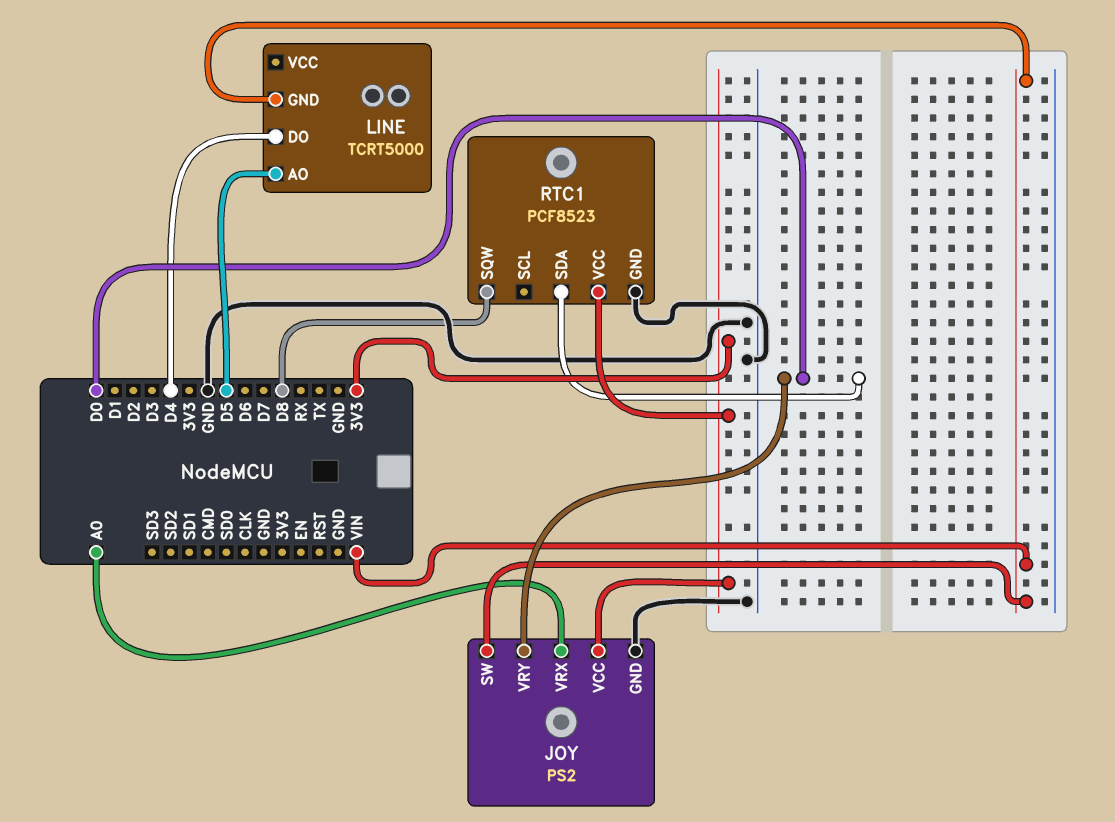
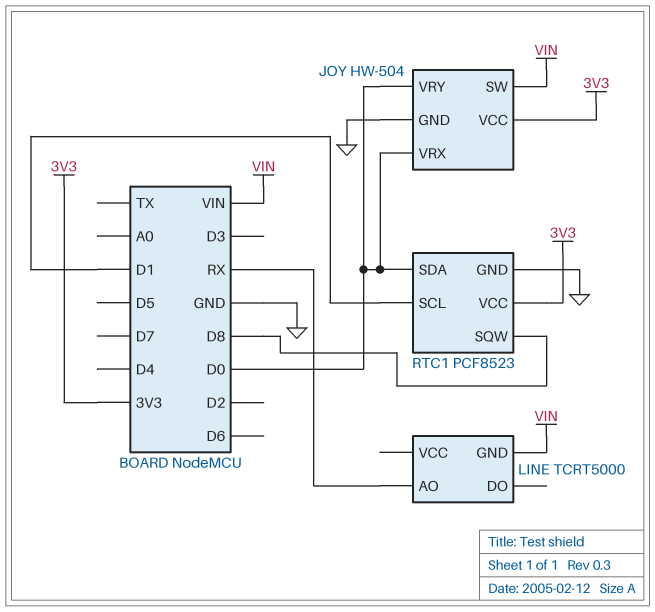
JOY: PS2 -> HW-504
JOY pin VRX: A0 -> D0
LINE pin AO: D5 -> RX
LINE pin DO: D4 -> none
RTC1 pin SCL: none -> D1

